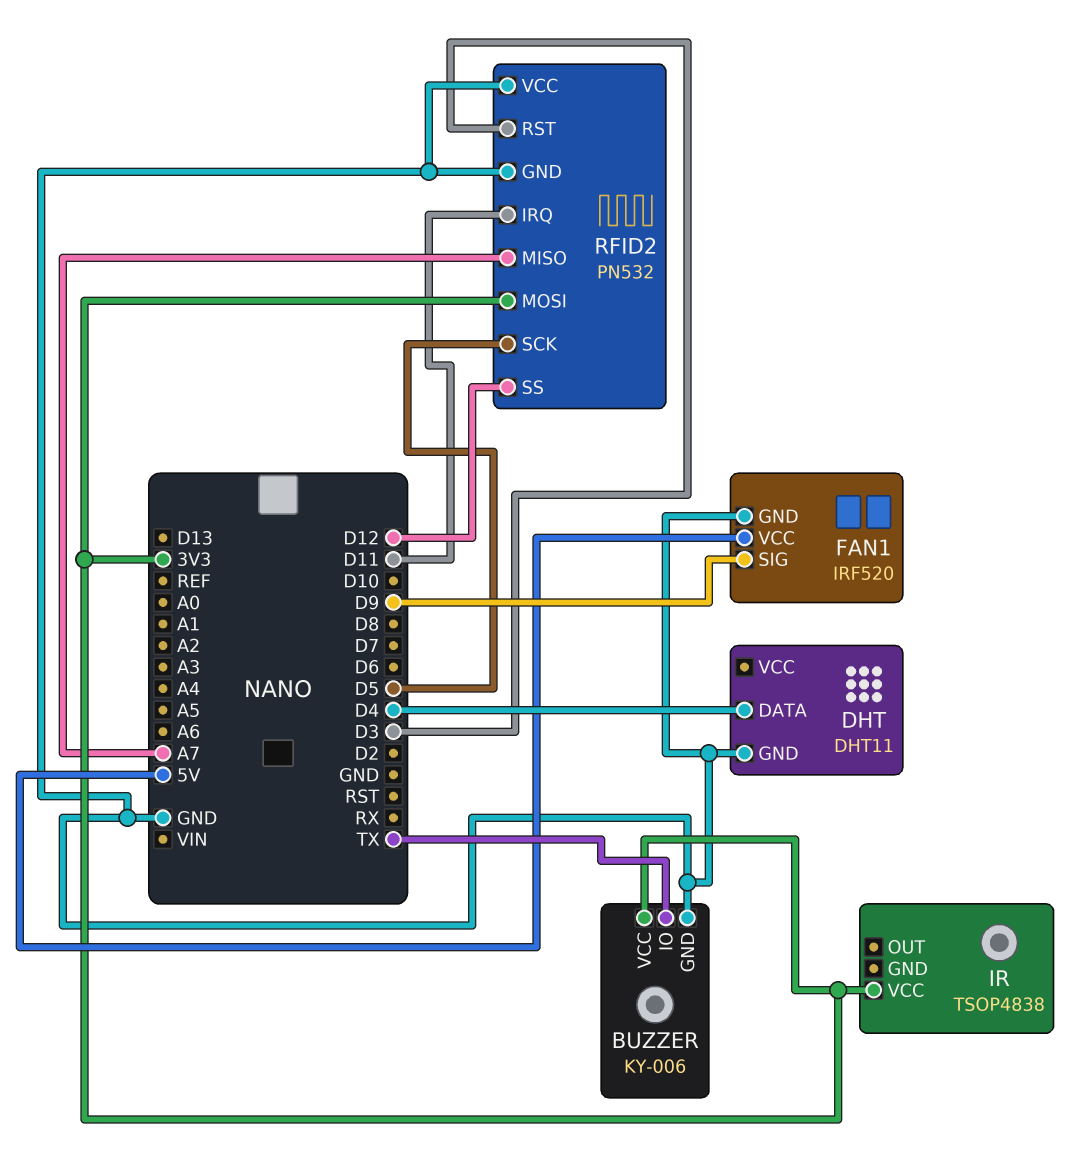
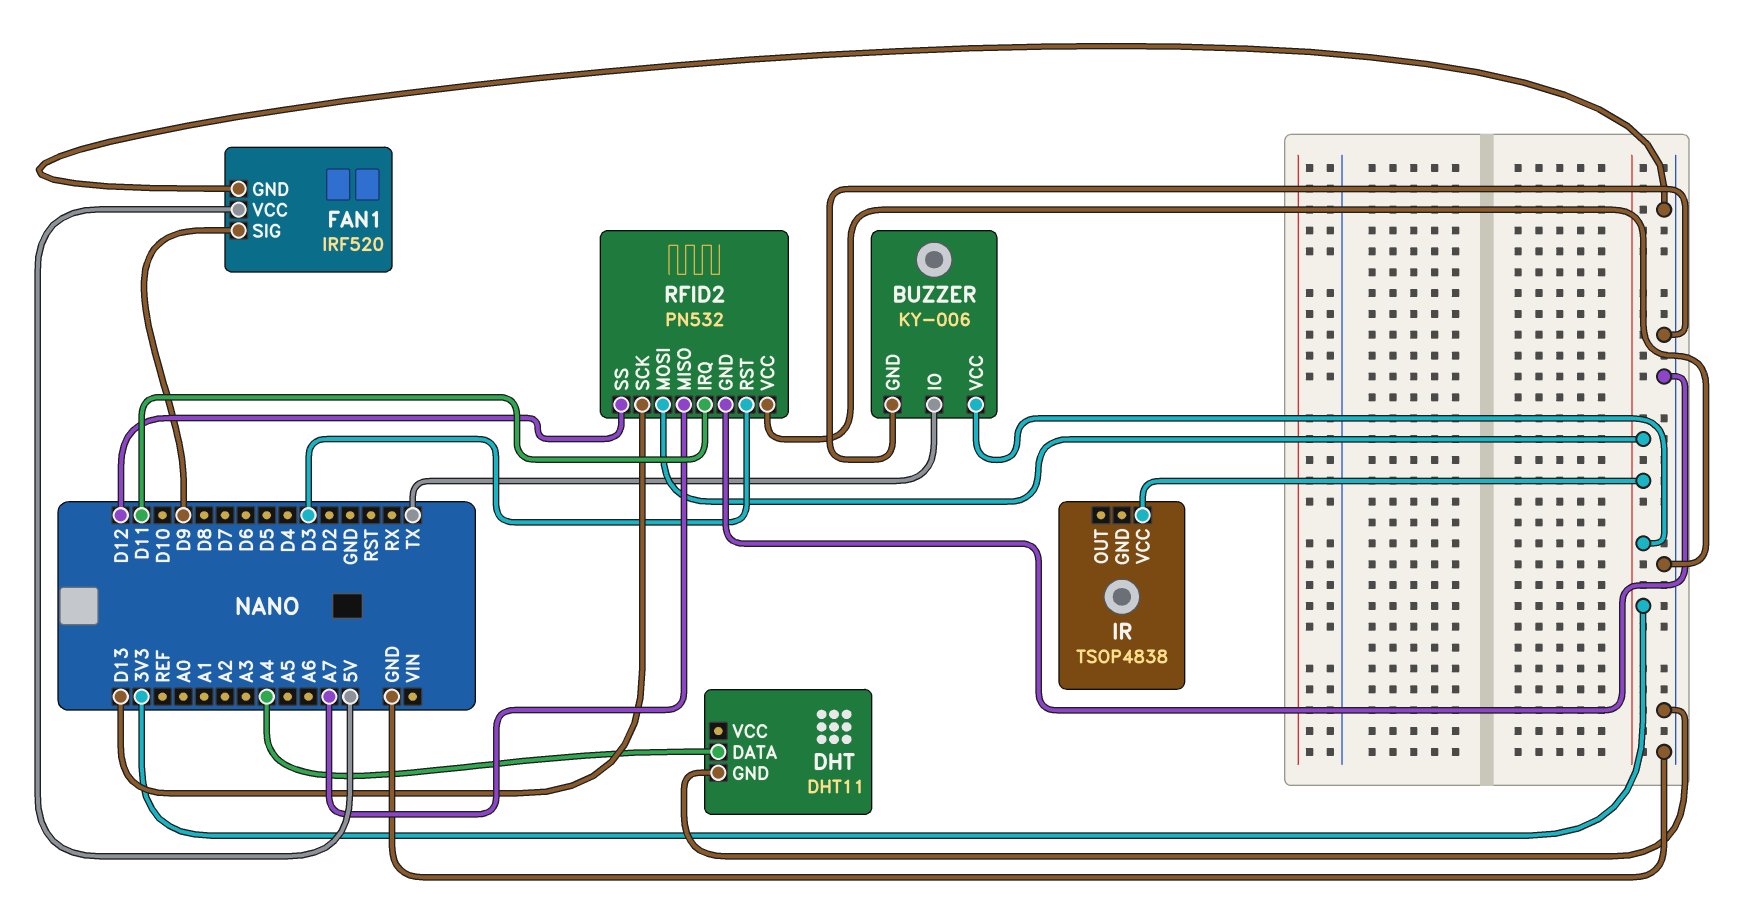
DHT pin DATA: D4 -> A4
RFID2 pin SCK: D5 -> D13

